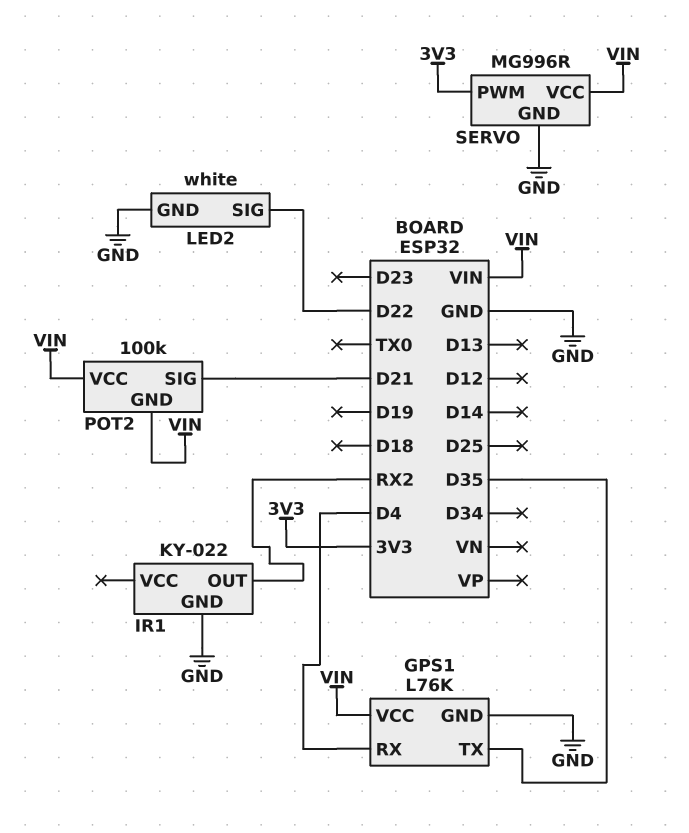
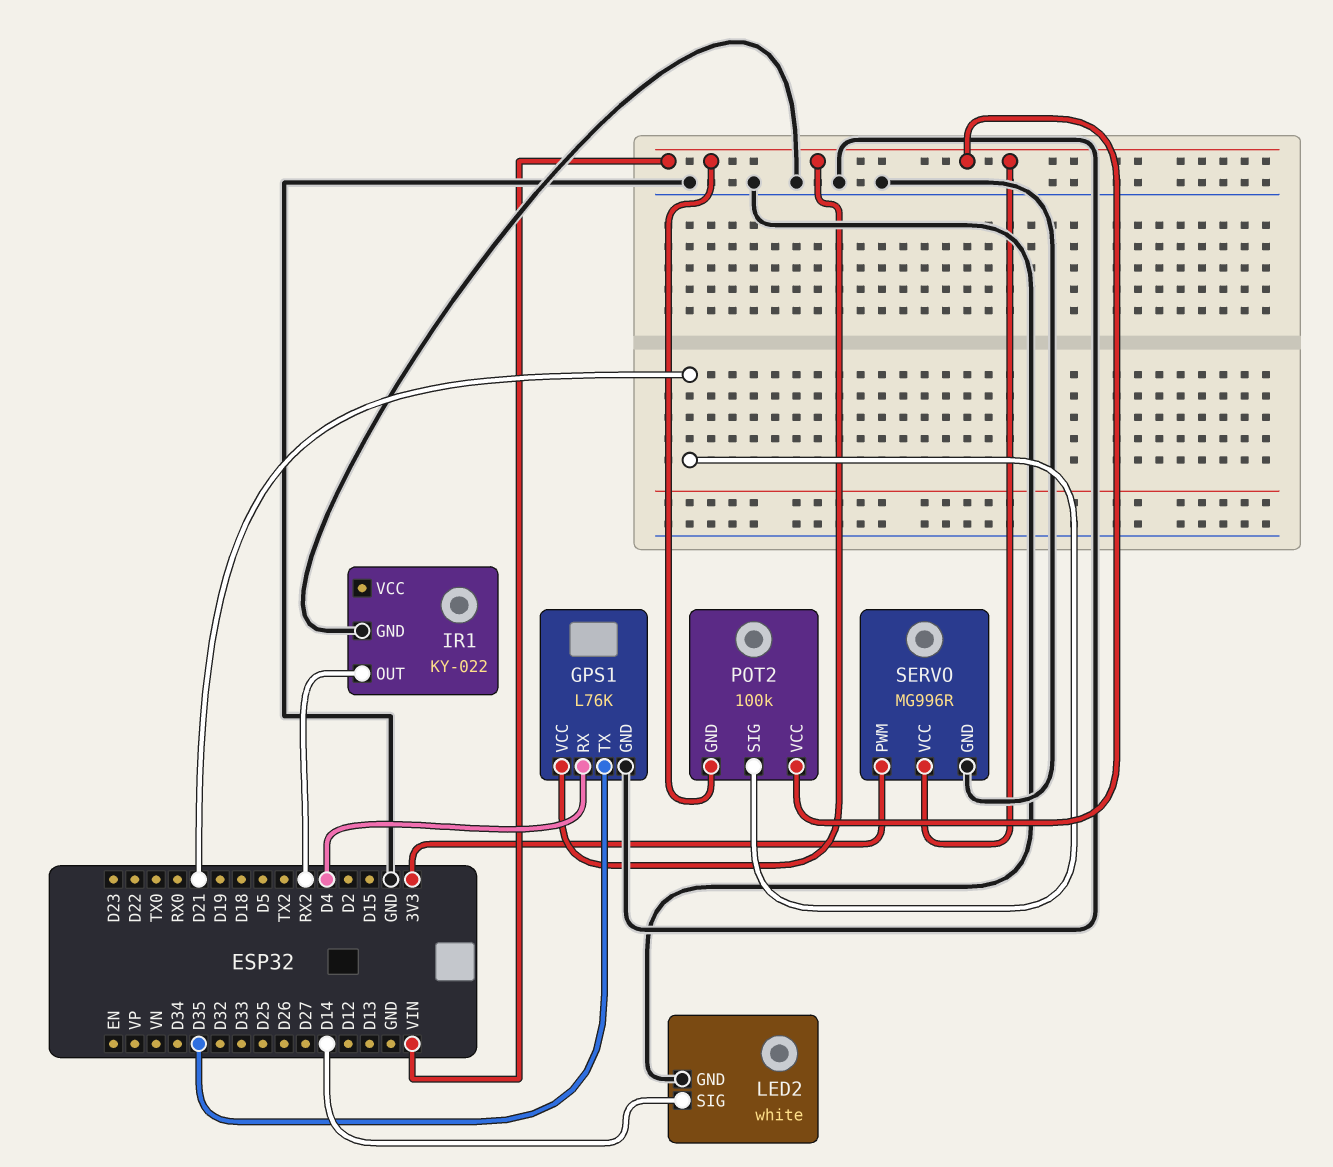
LED2 pin SIG: D22 -> D14

